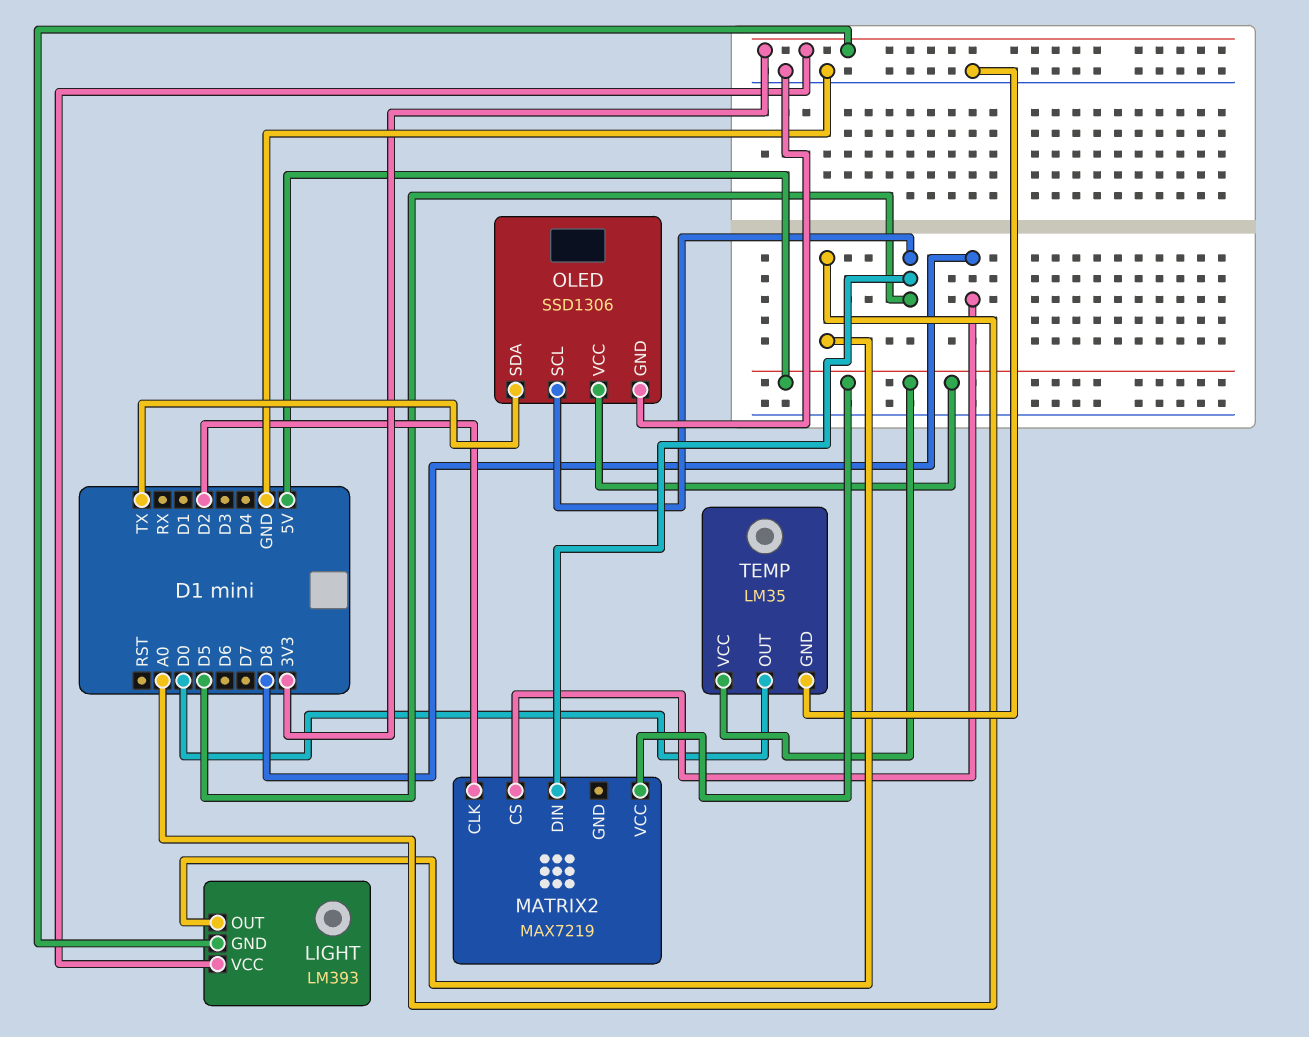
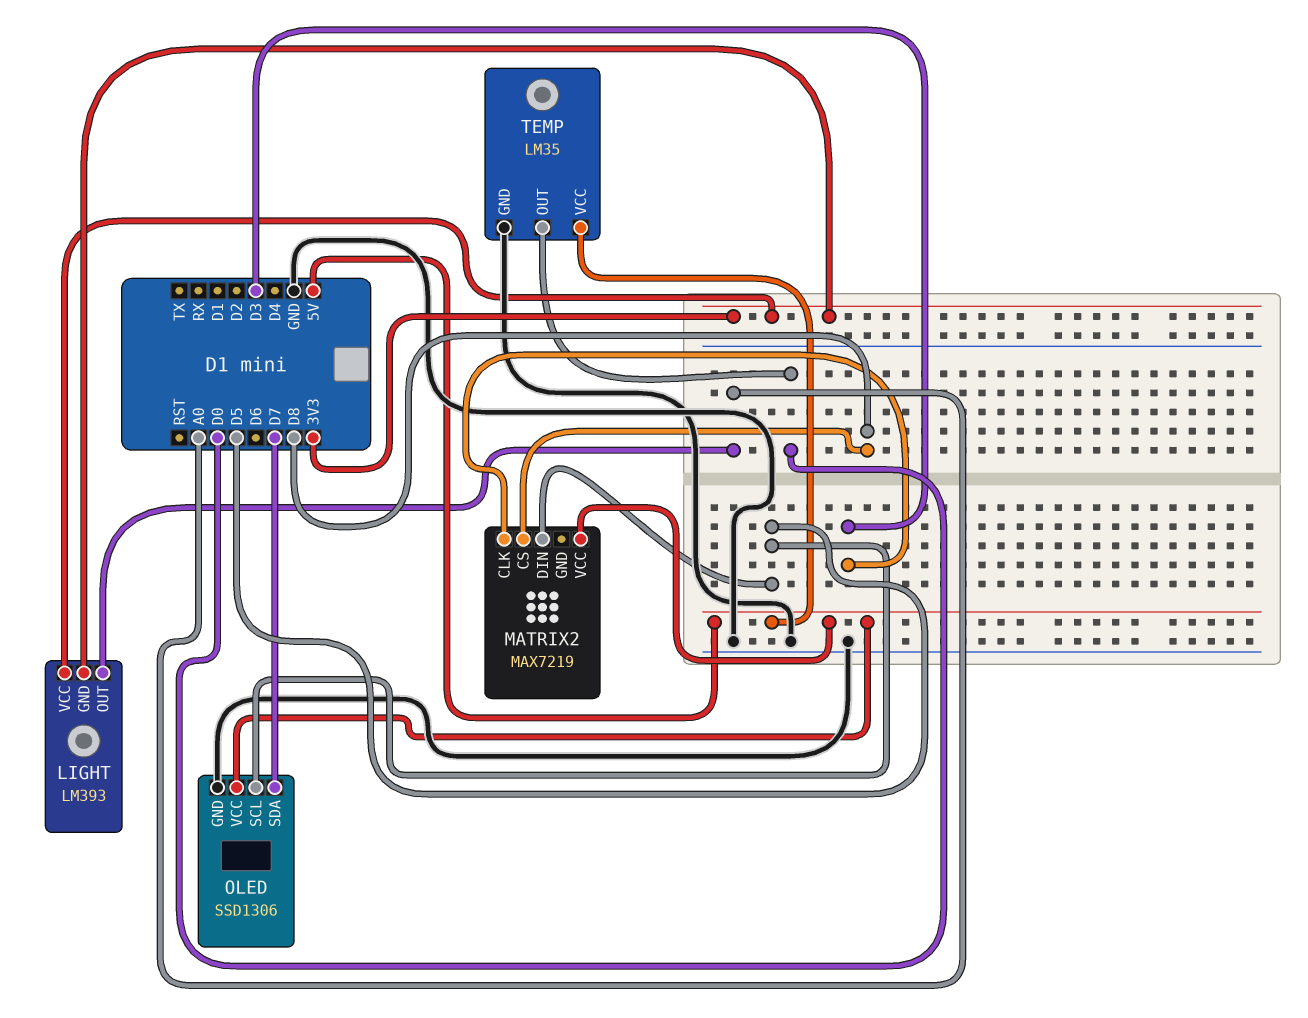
MATRIX2 pin CLK: D2 -> D3
OLED pin SDA: TX -> D7

